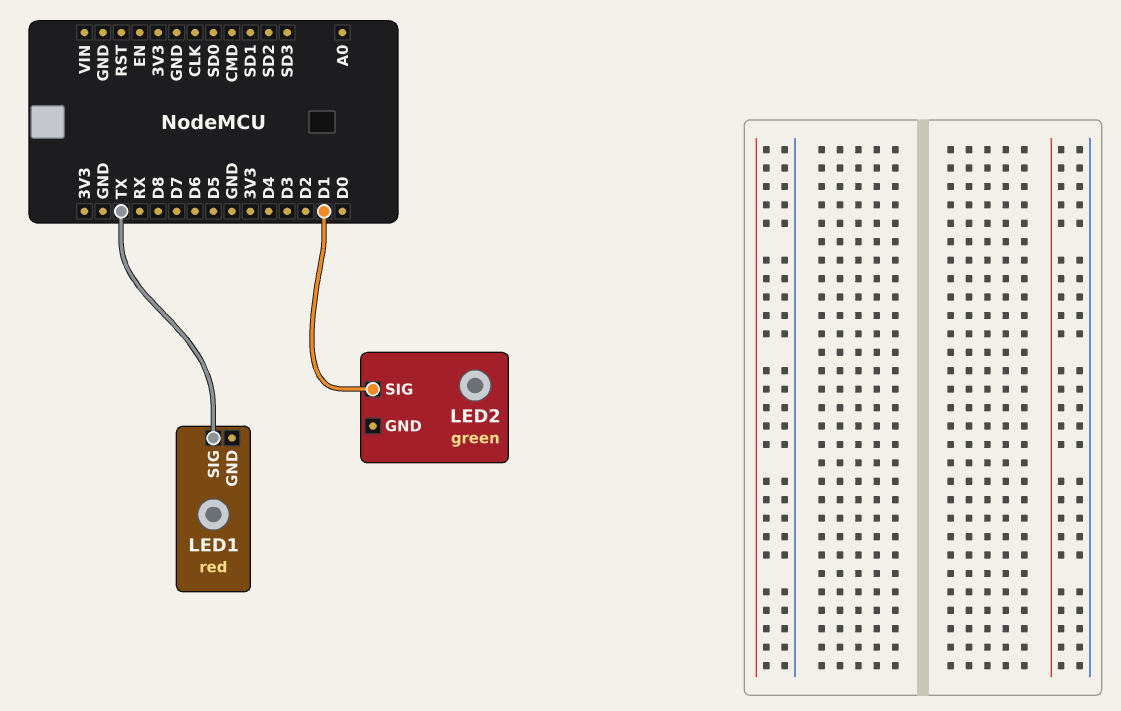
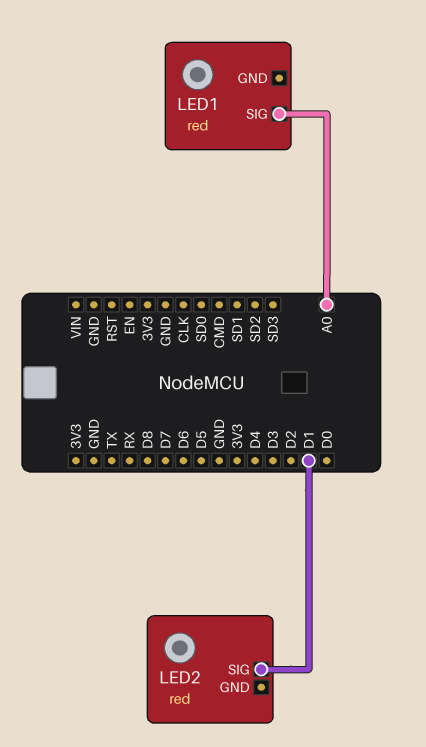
LED1 pin SIG: TX -> A0
LED2: green -> red

